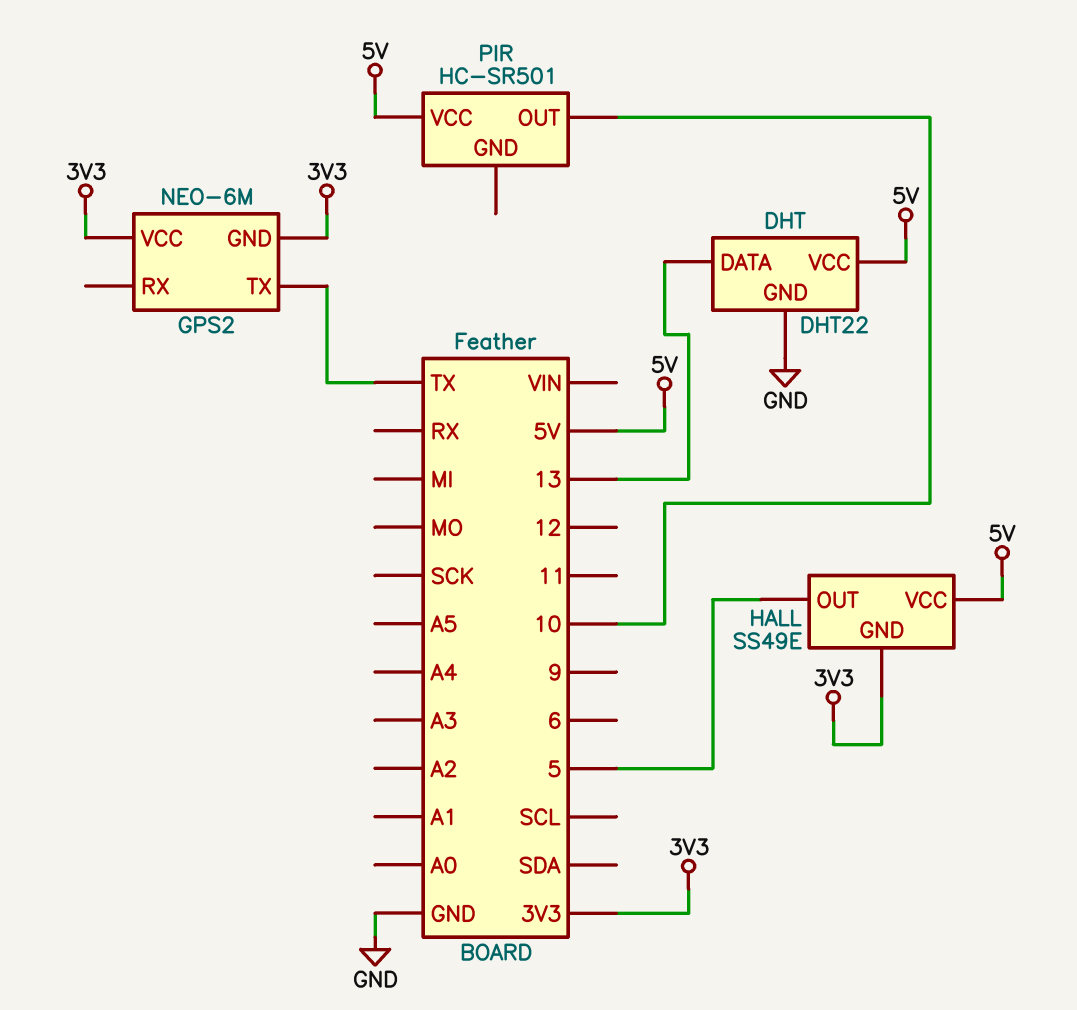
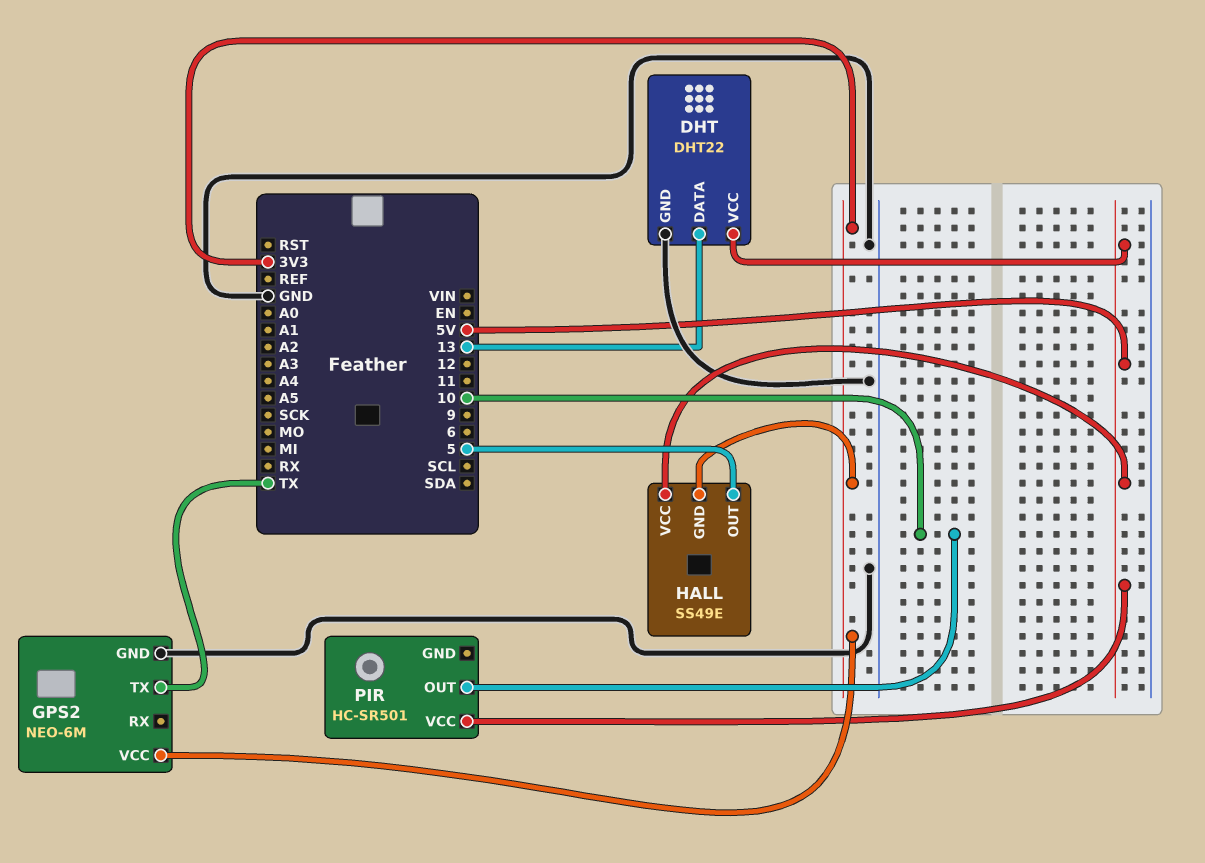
GPS2 pin GND: 3V3 -> GND

